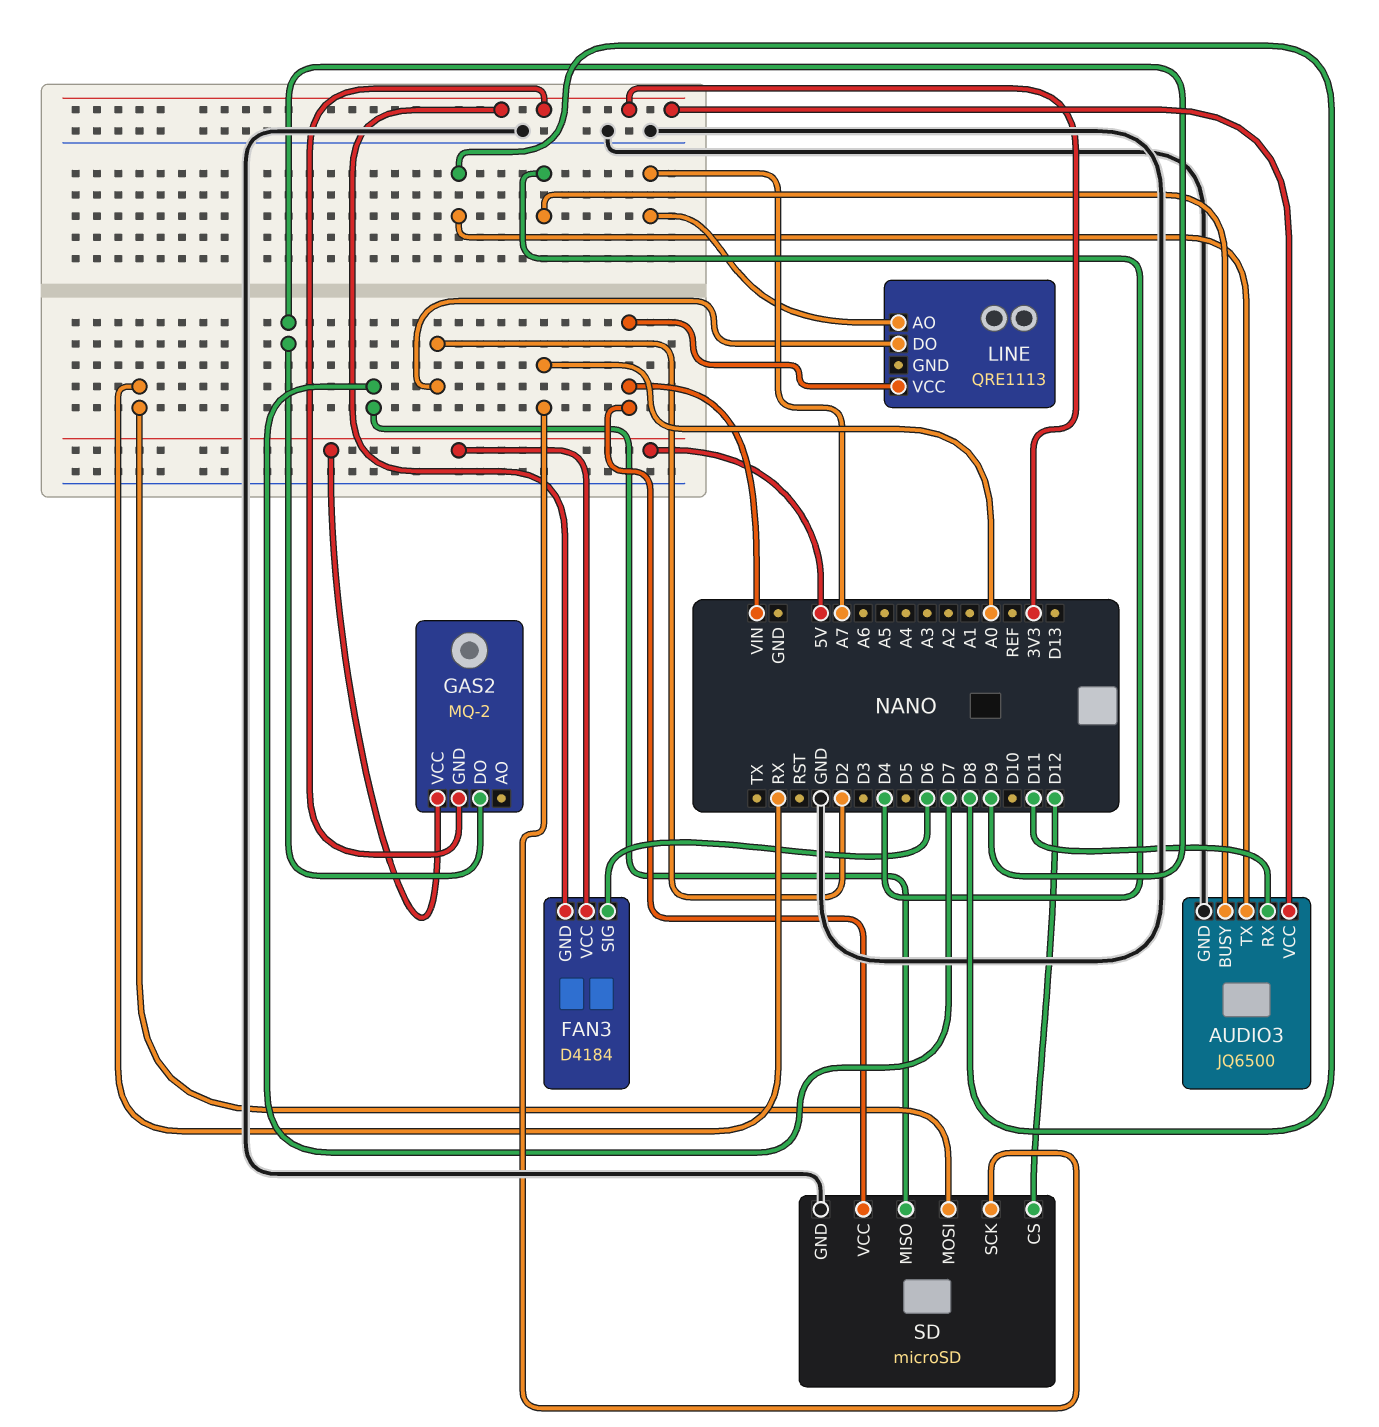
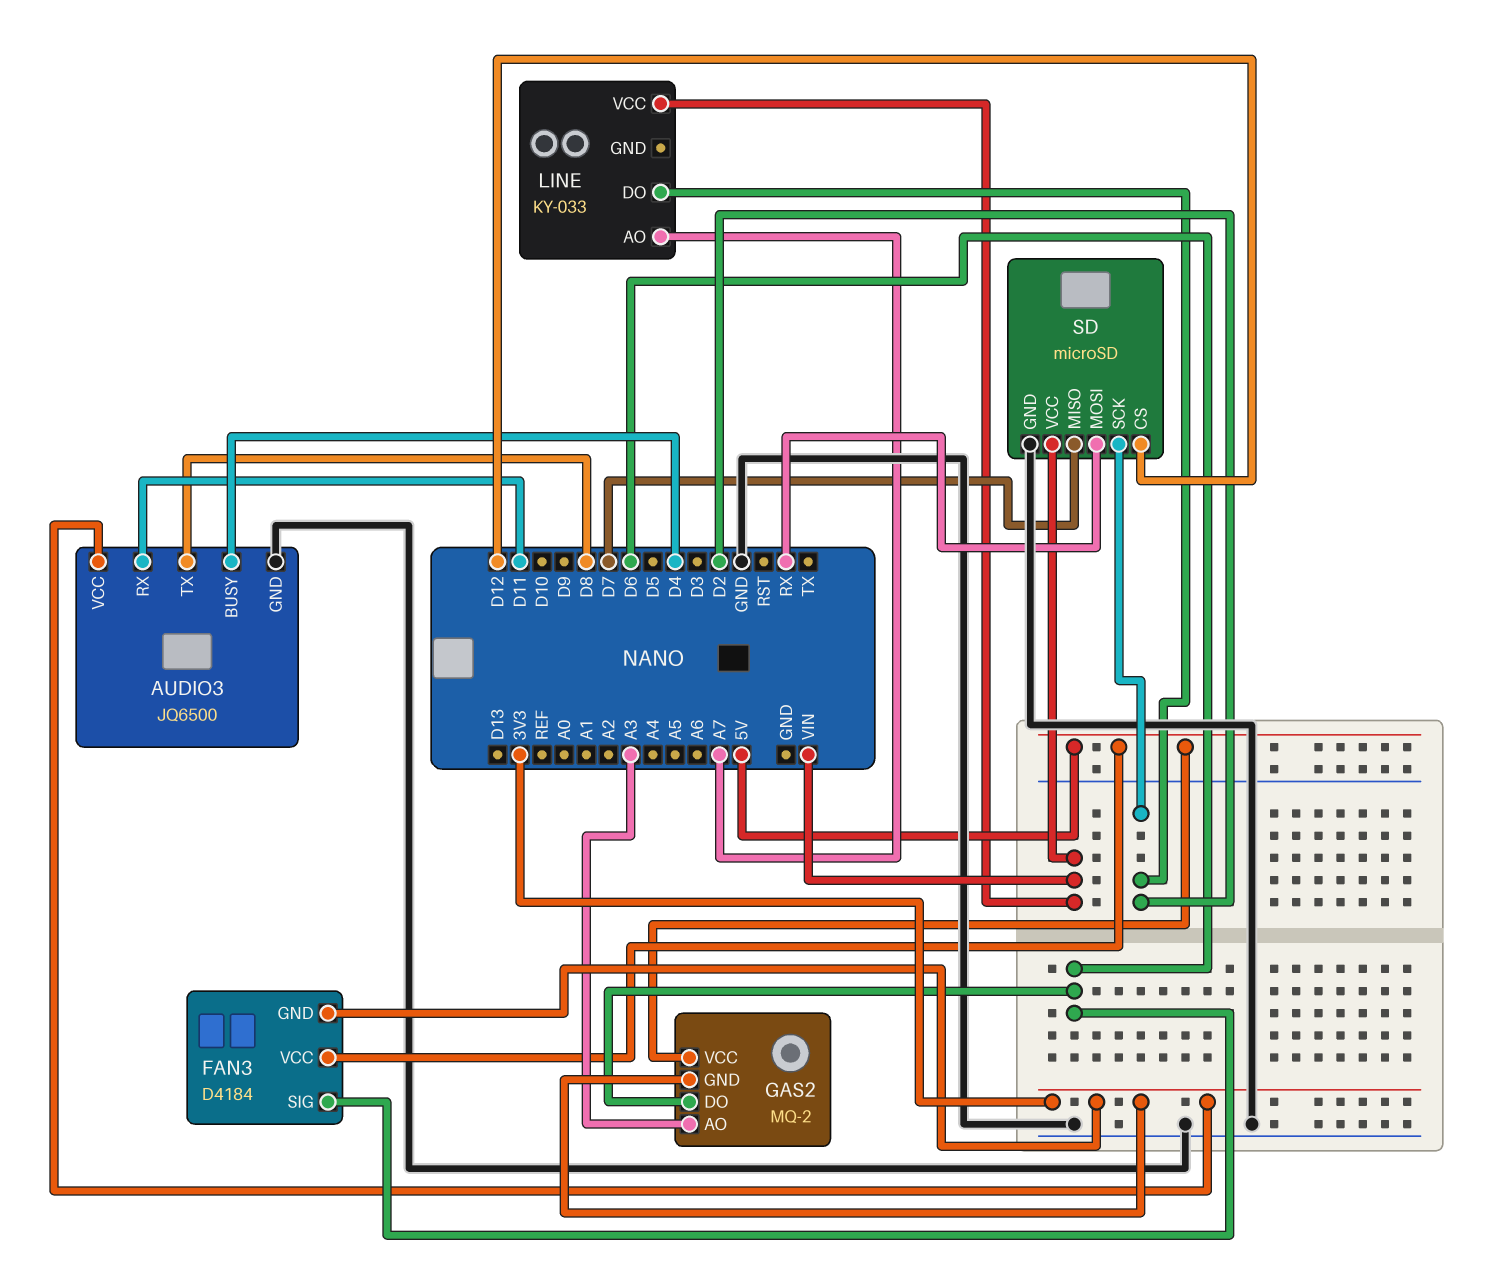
GAS2 pin AO: none -> A3
GAS2 pin DO: D9 -> D6
LINE: QRE1113 -> KY-033
SD pin SCK: A0 -> D2

